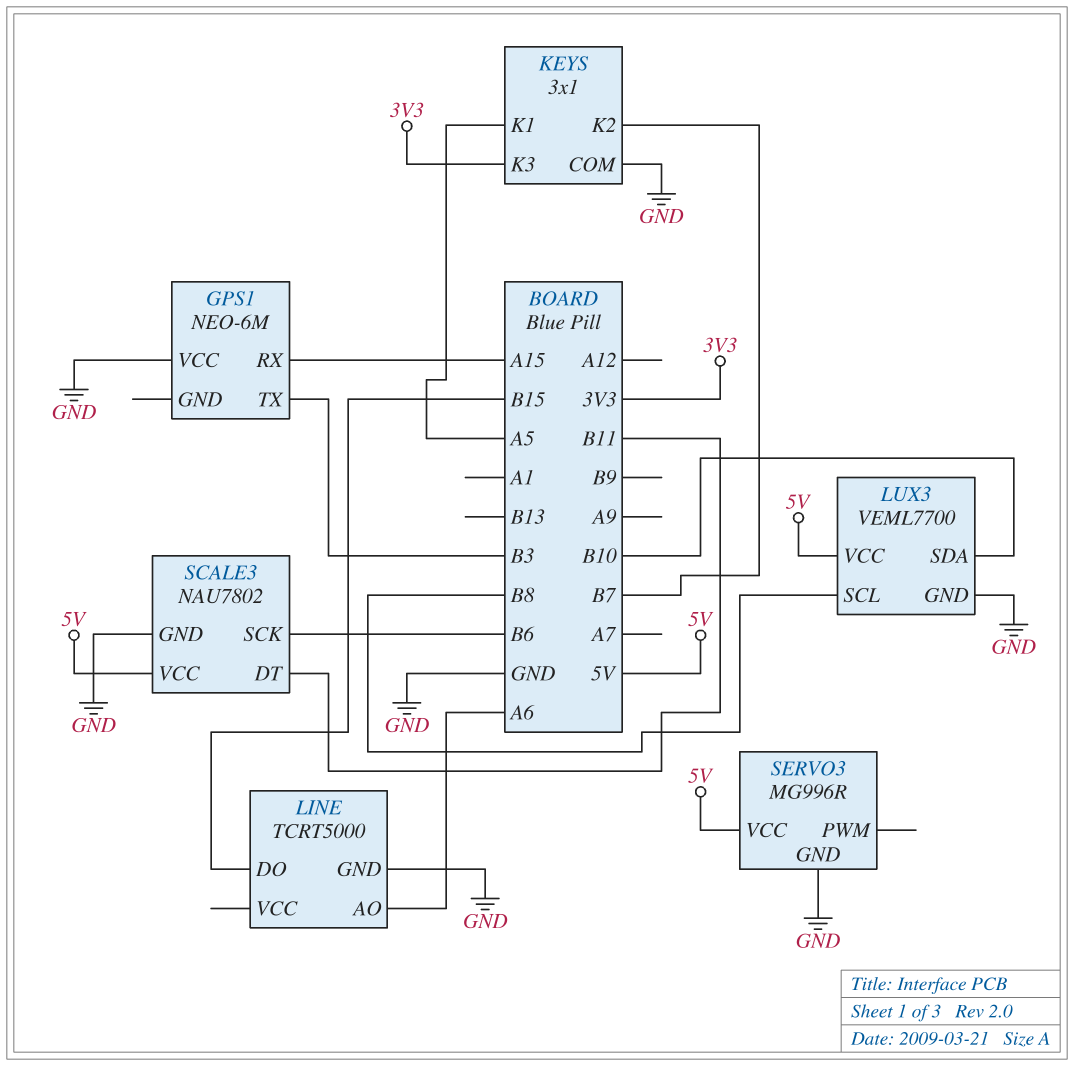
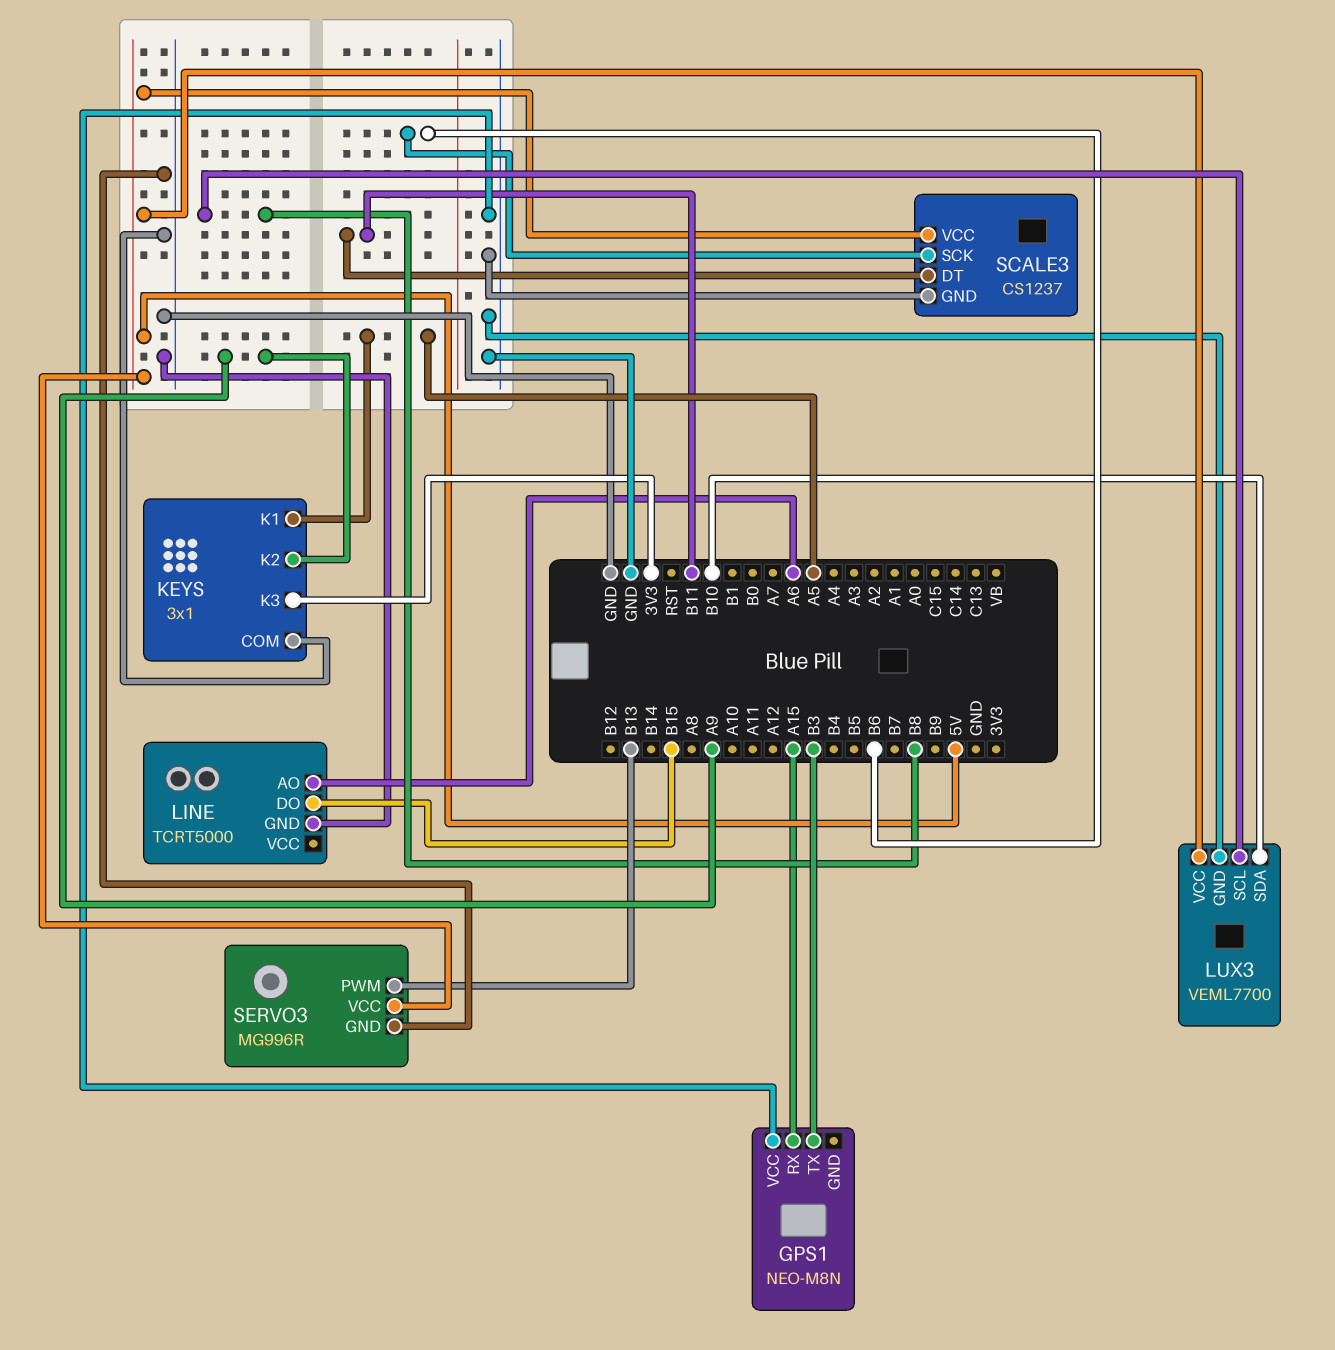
GPS1: NEO-6M -> NEO-M8N
KEYS pin K2: B7 -> A9
SCALE3: NAU7802 -> CS1237
SERVO3 pin PWM: none -> B13

